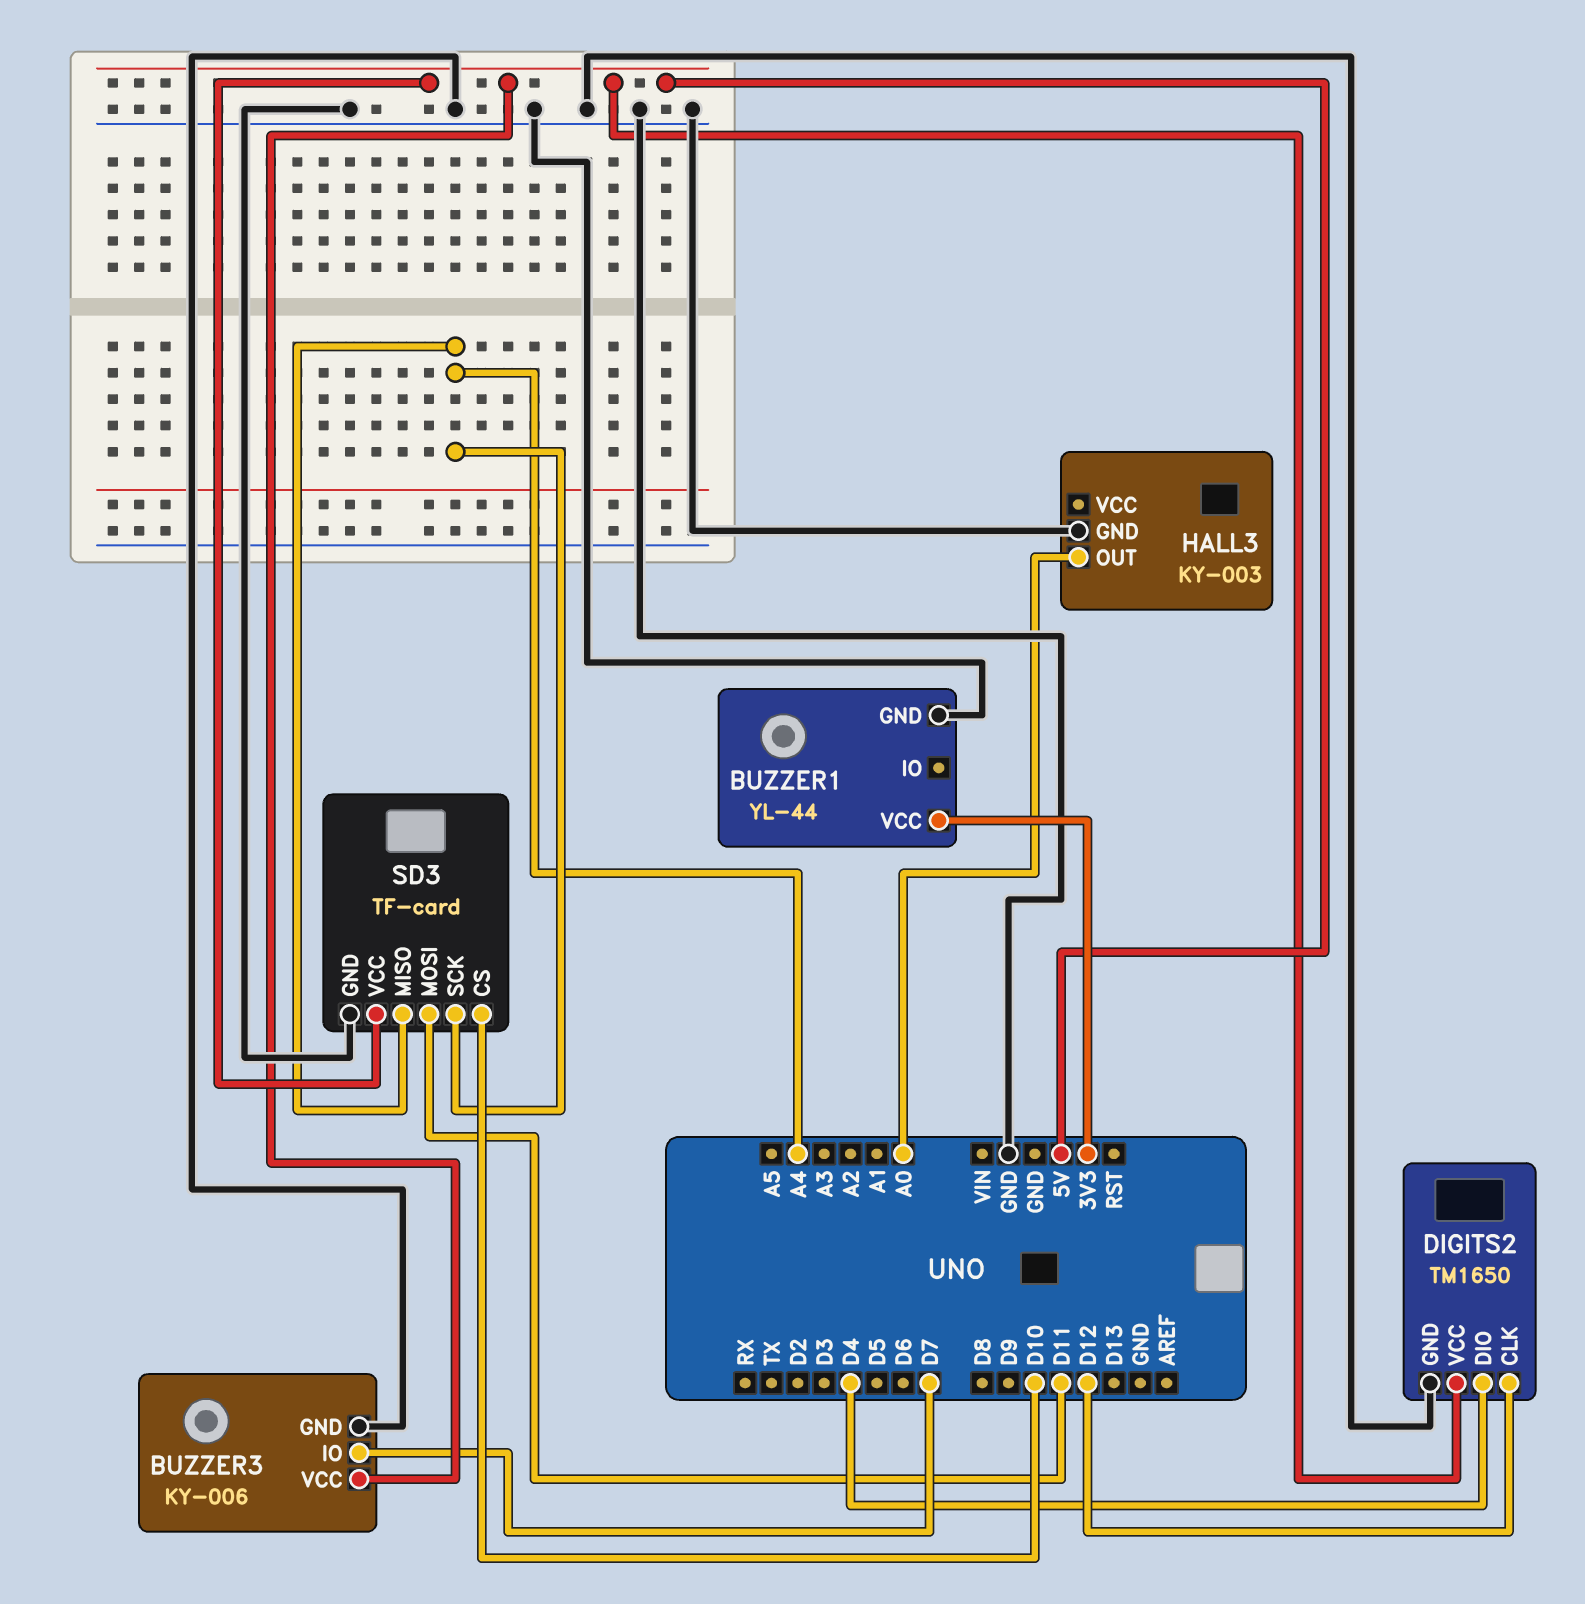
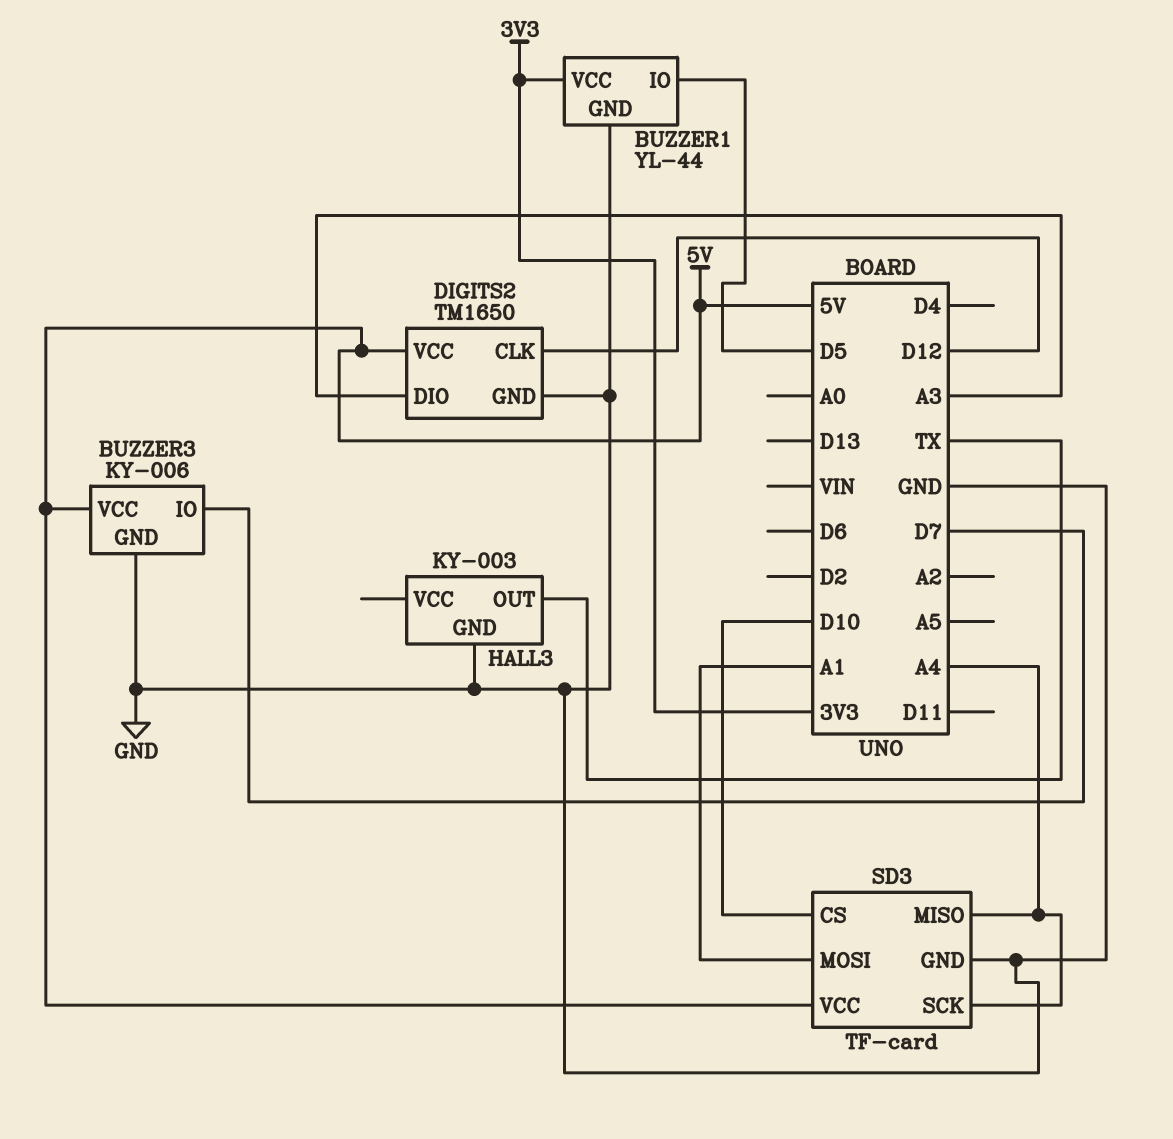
BUZZER1 pin IO: none -> D5
DIGITS2 pin DIO: D4 -> A3
HALL3 pin OUT: A0 -> TX
SD3 pin MOSI: D11 -> A1

